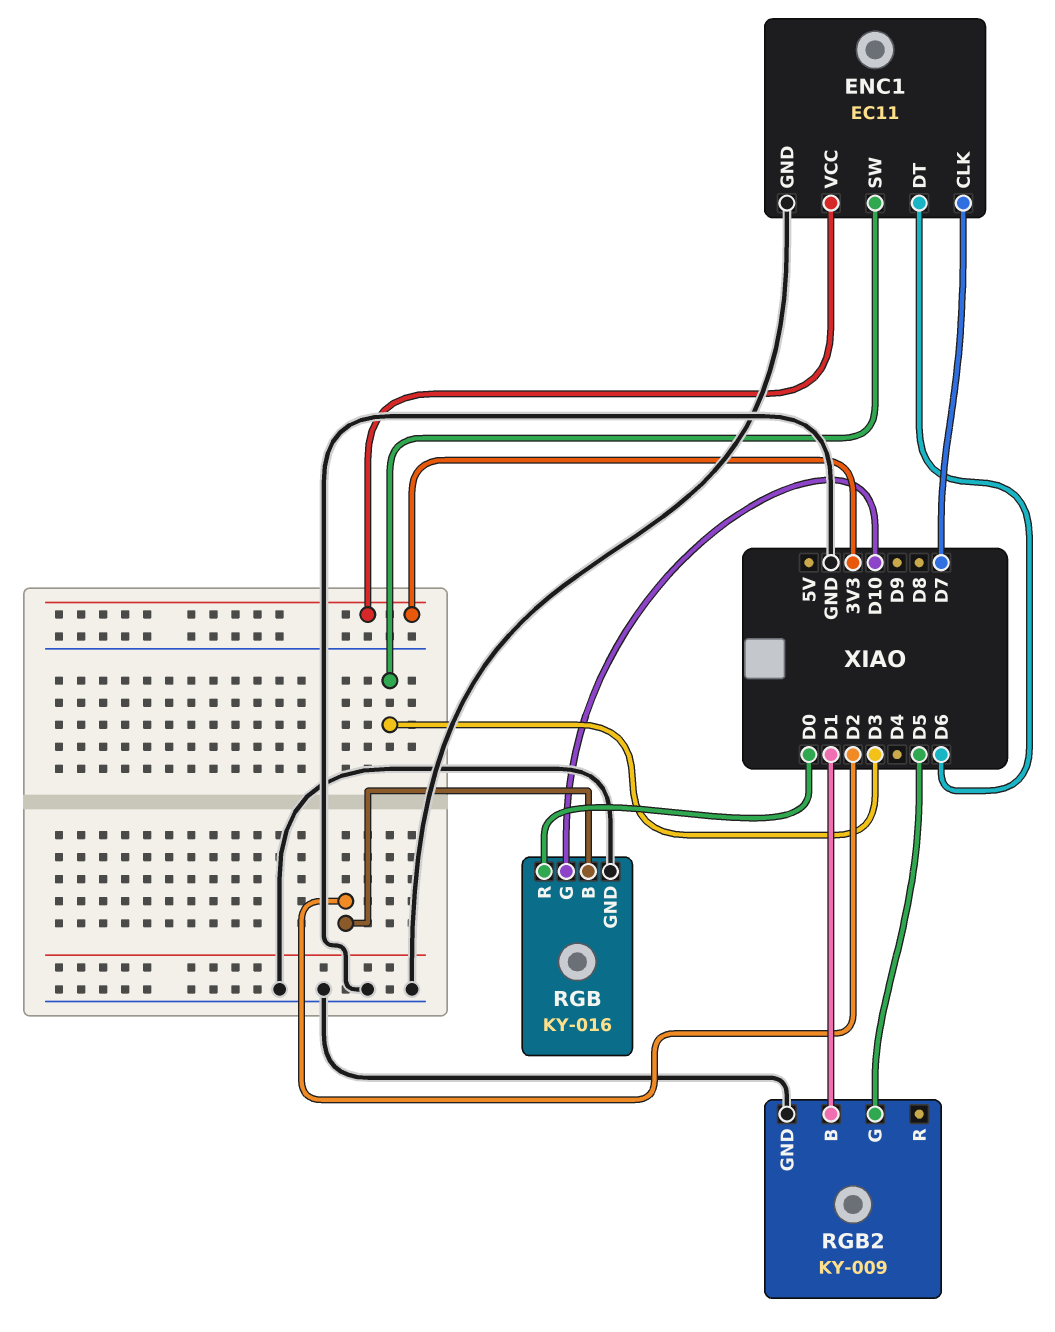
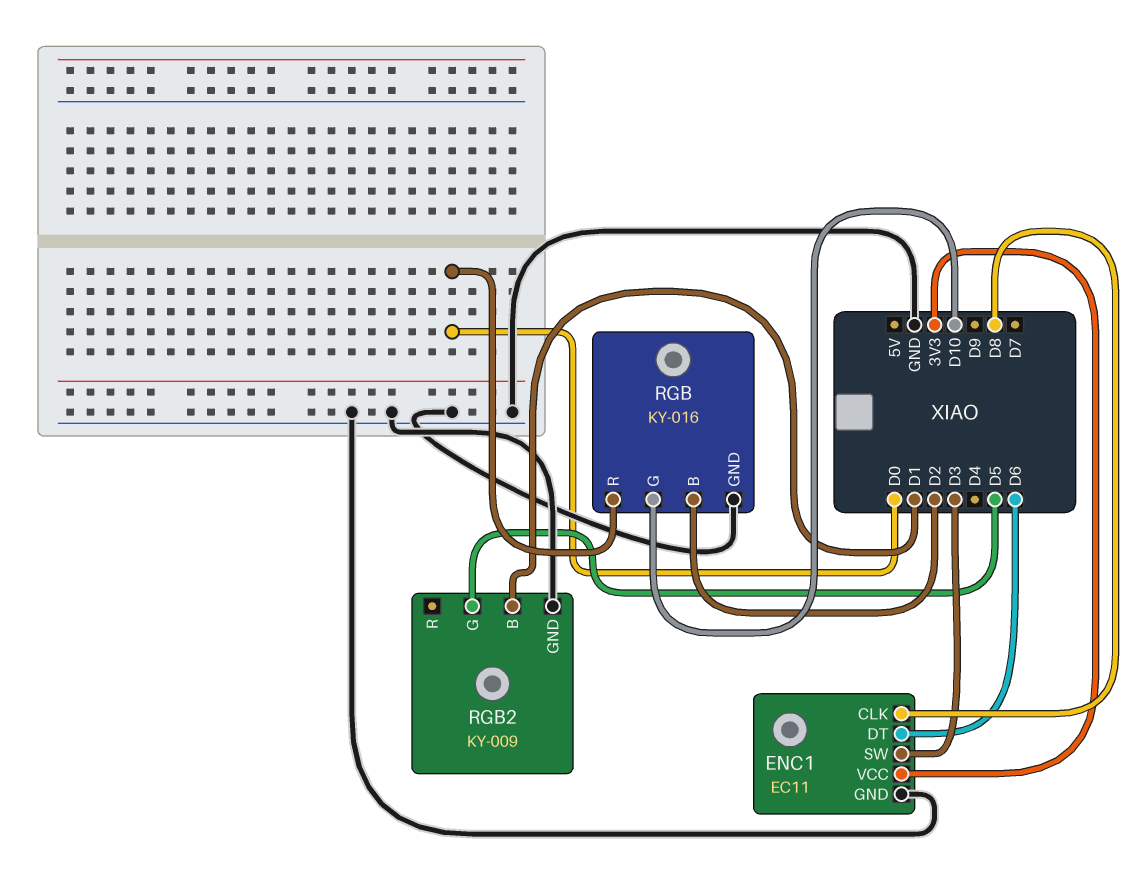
ENC1 pin CLK: D7 -> D8

